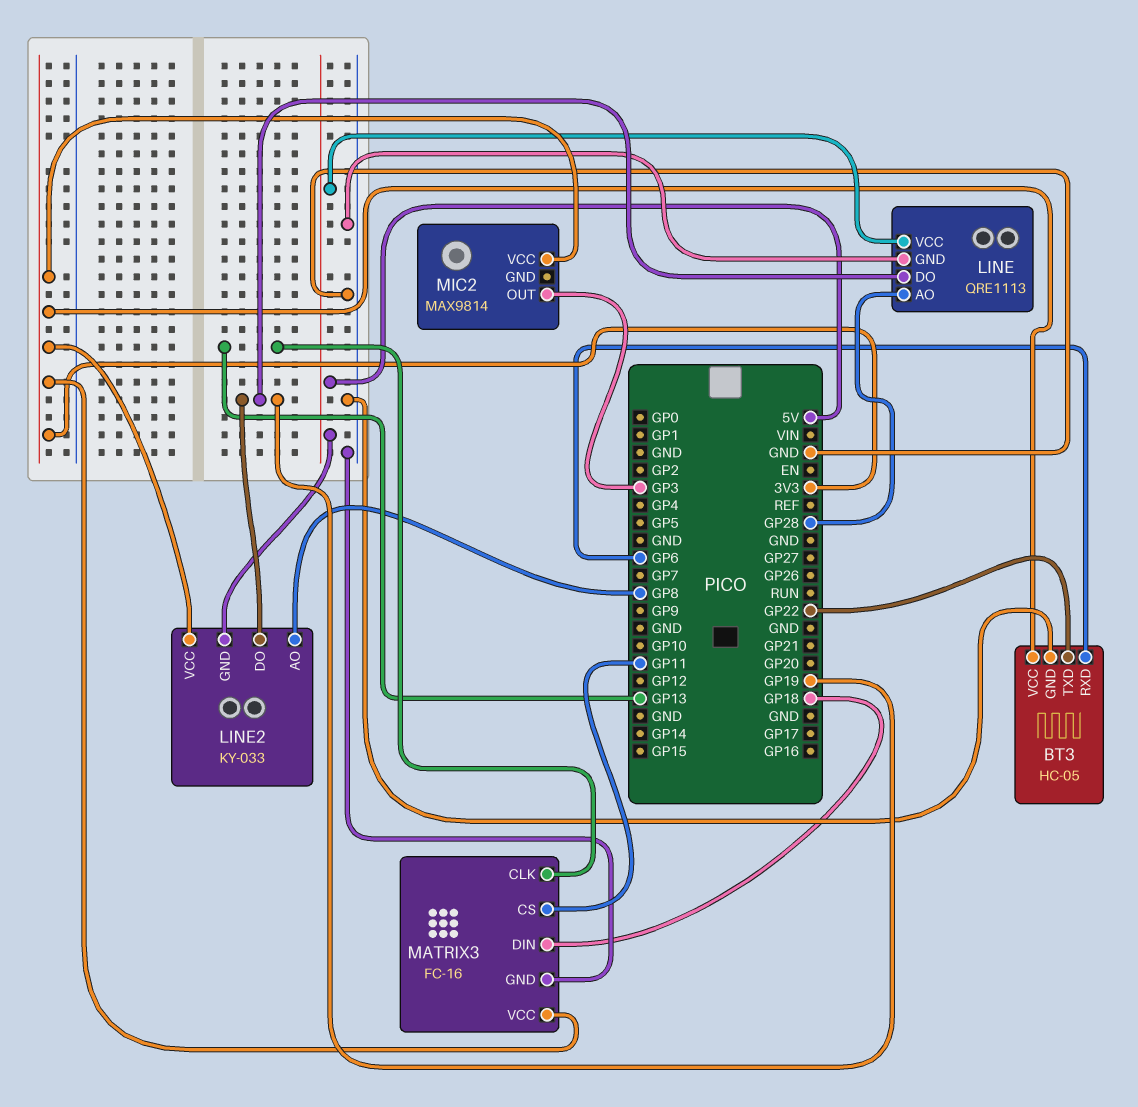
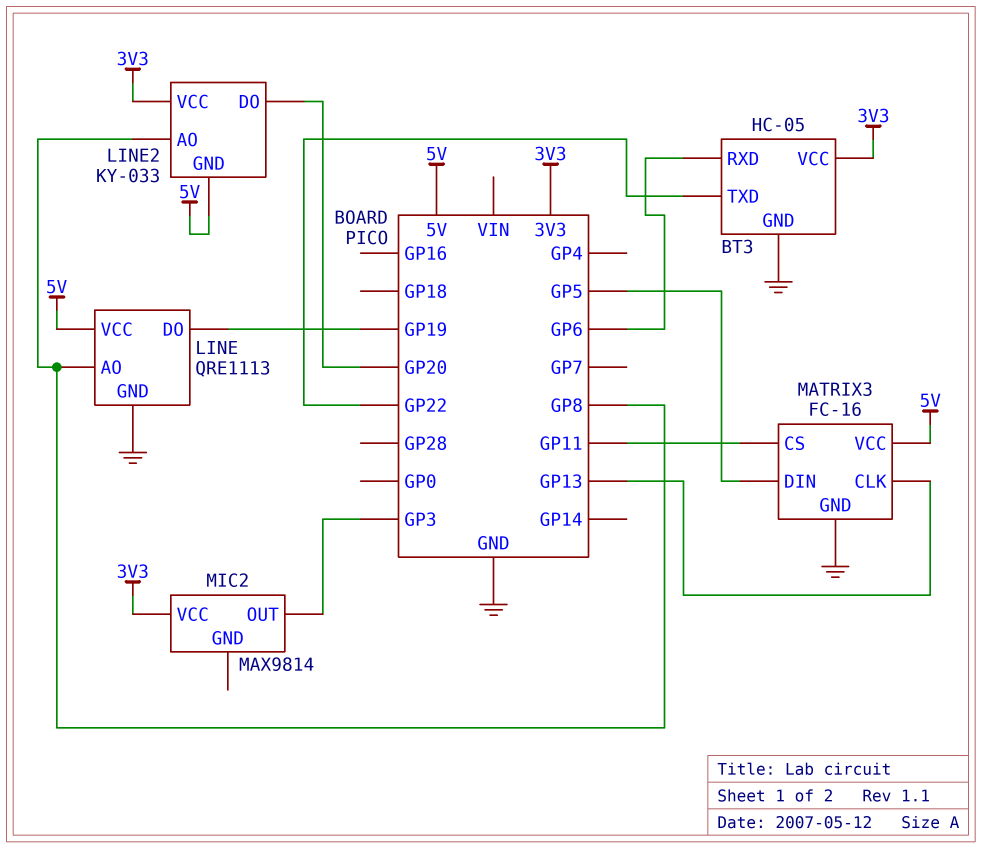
LINE pin AO: GP28 -> GP8
LINE2 pin DO: GP19 -> GP20
MATRIX3 pin DIN: GP18 -> GP5
MATRIX3 pin VCC: 3V3 -> 5V

